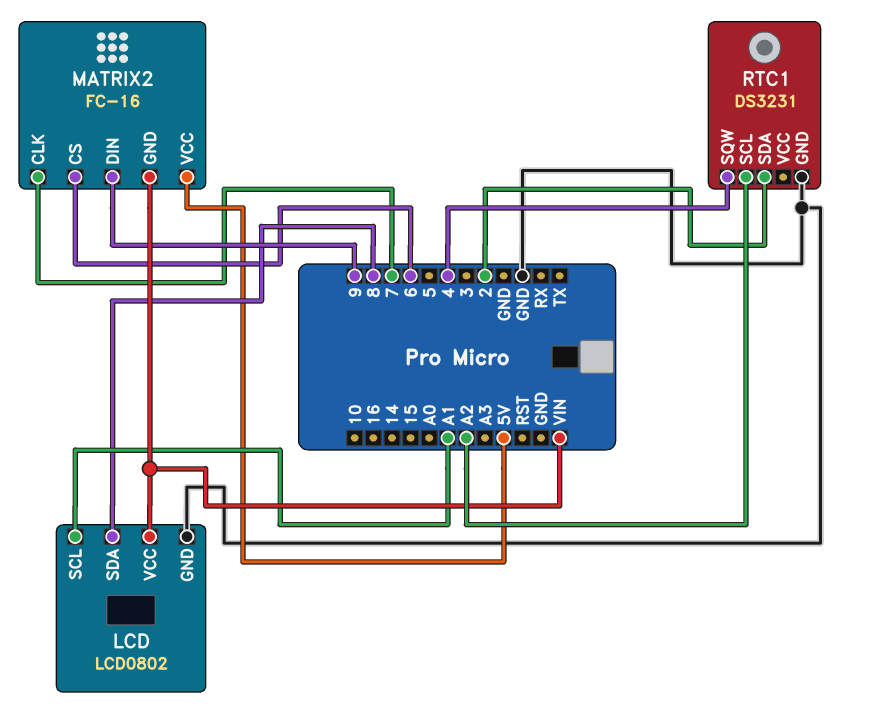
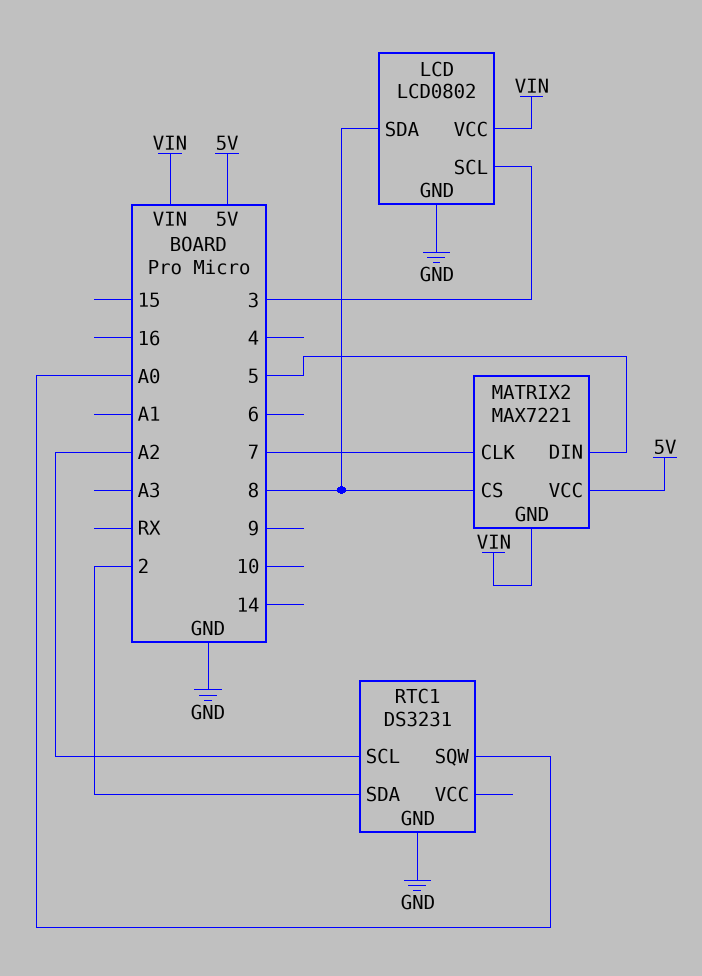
LCD pin SCL: A1 -> 3
MATRIX2: FC-16 -> MAX7221
MATRIX2 pin CS: 6 -> 8
MATRIX2 pin DIN: 9 -> 5
RTC1 pin SQW: 4 -> A0

